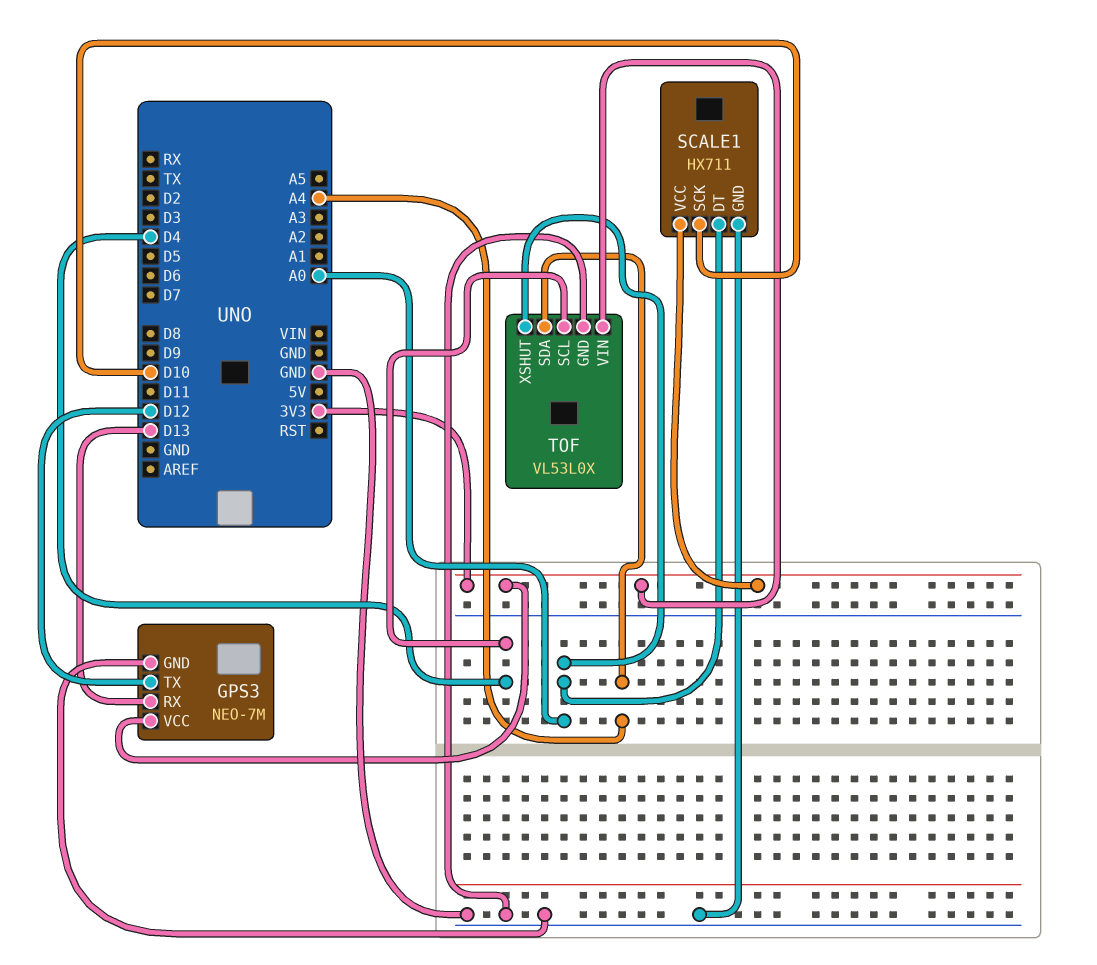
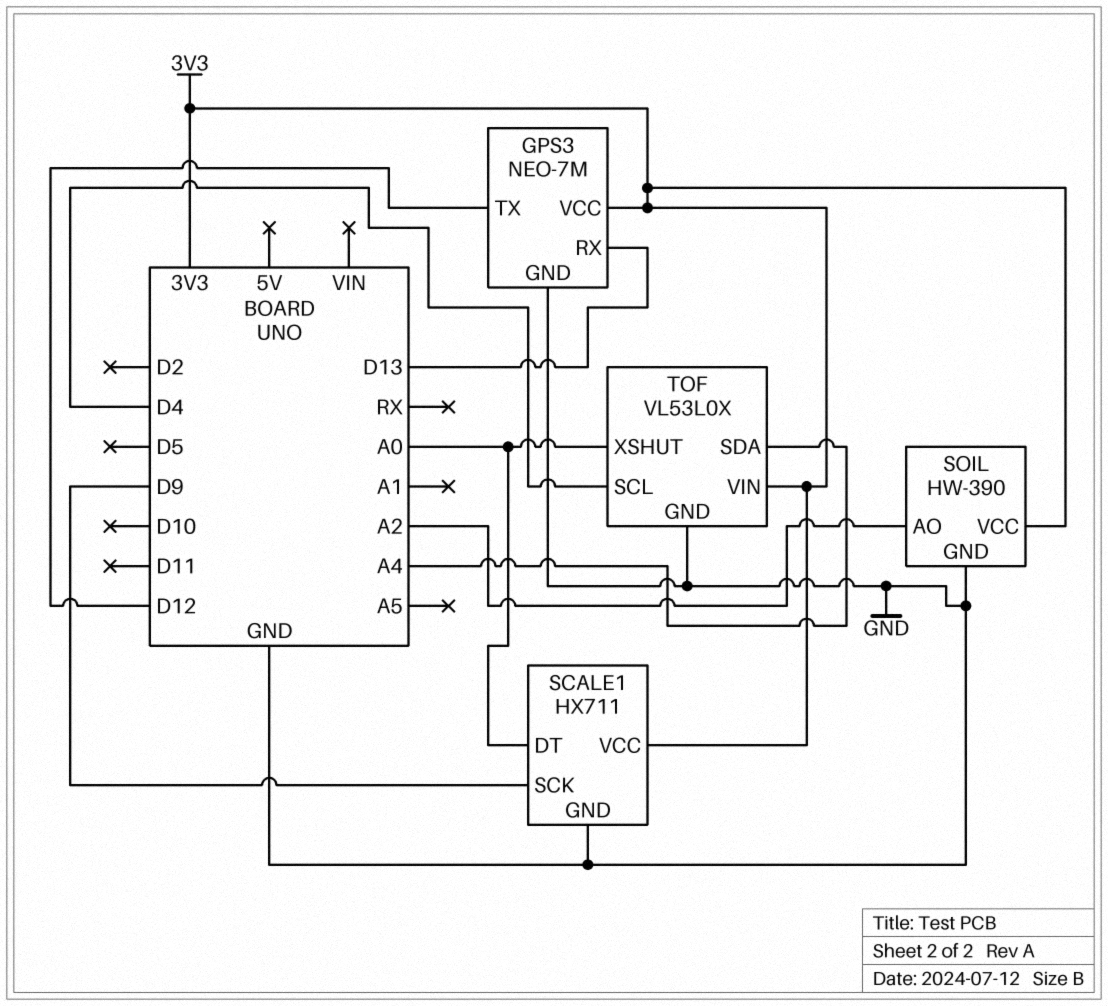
SCALE1 pin SCK: D10 -> D9
SOIL: none -> HW-390
SOIL pin AO: none -> A2
SOIL pin GND: none -> GND
SOIL pin VCC: none -> 3V3

